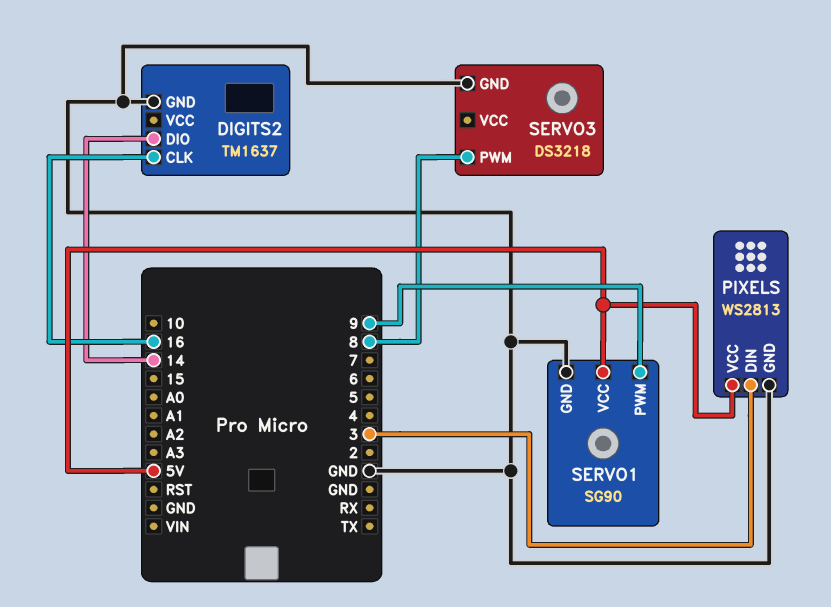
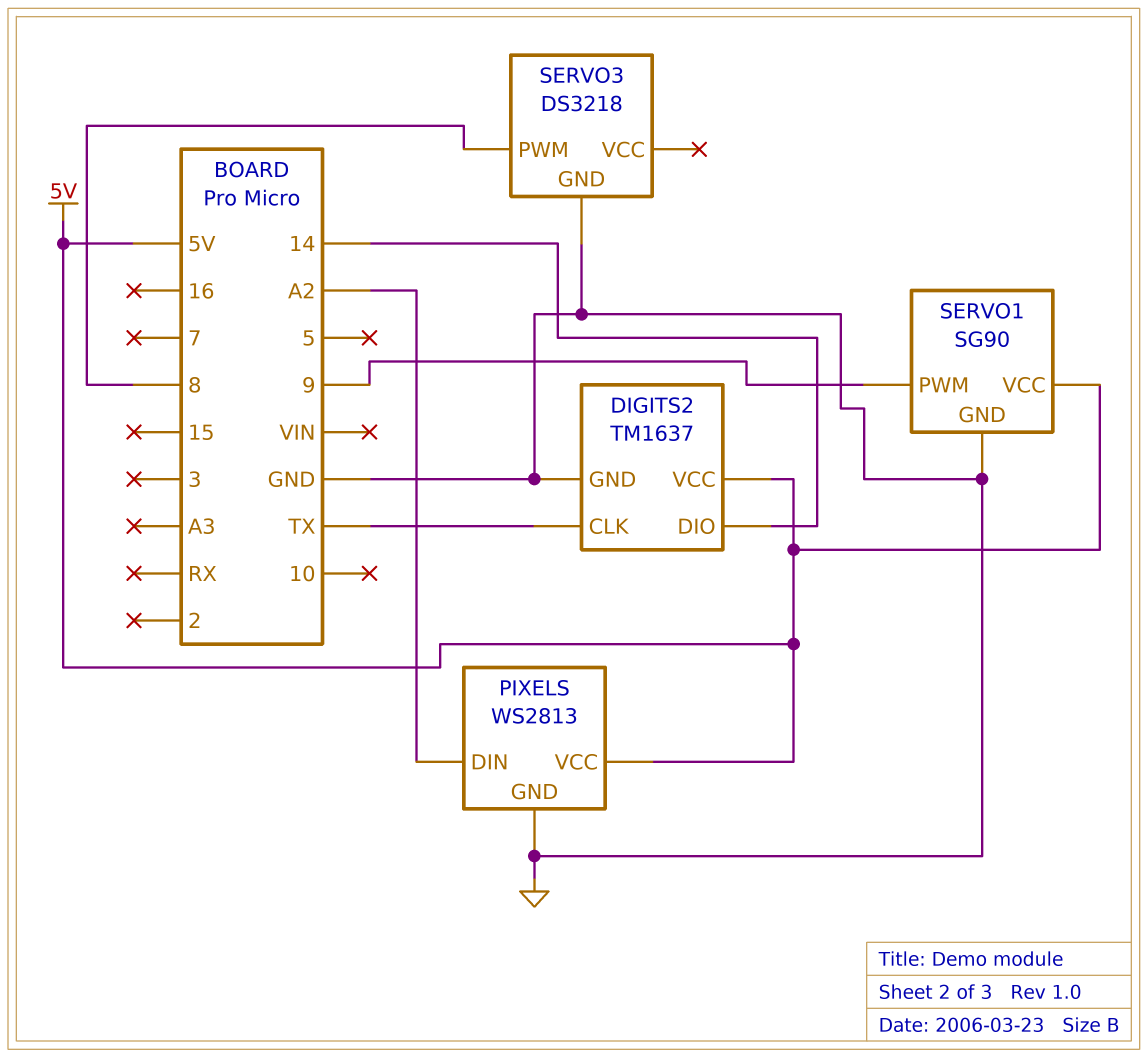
DIGITS2 pin CLK: 16 -> TX
DIGITS2 pin VCC: none -> 5V
PIXELS pin DIN: 3 -> A2

